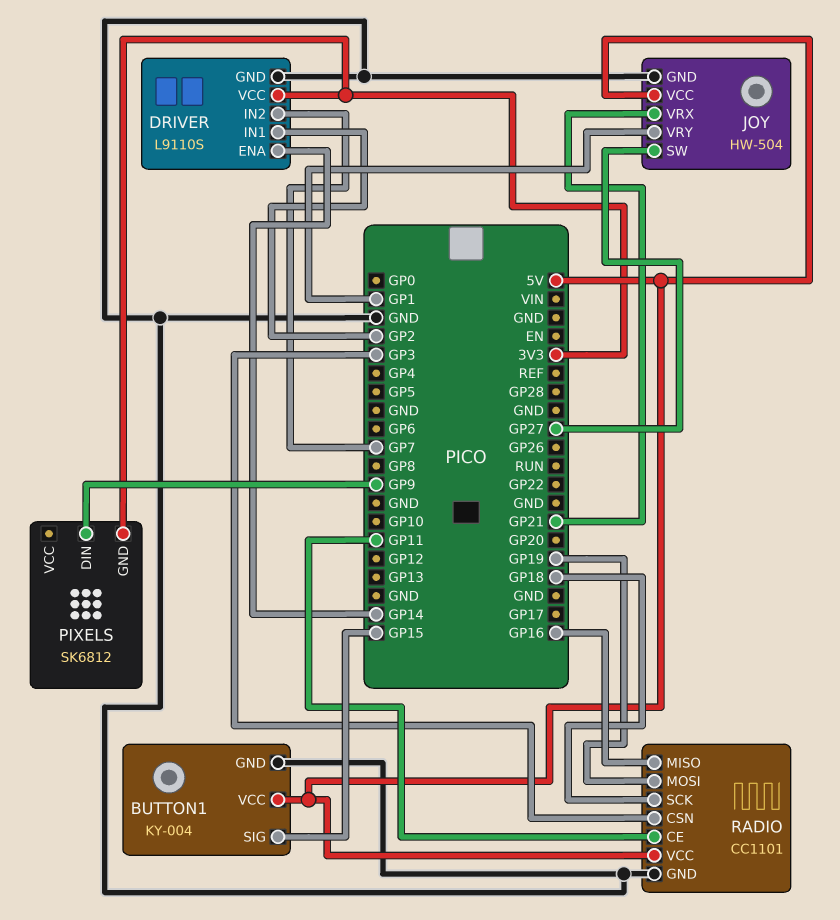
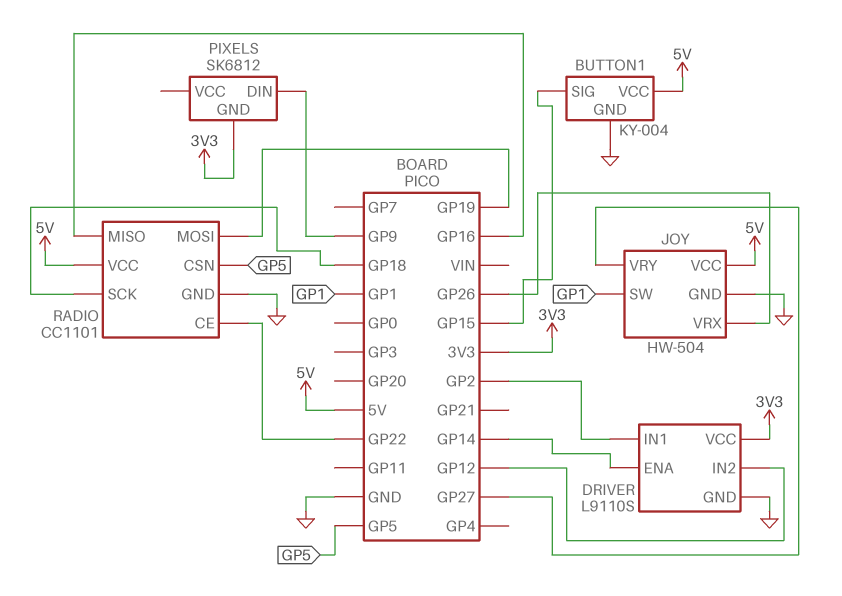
DRIVER pin IN2: GP7 -> GP12
JOY pin SW: GP27 -> GP1
JOY pin VRX: GP21 -> GP26
JOY pin VRY: GP1 -> GP27
RADIO pin CE: GP11 -> GP22
RADIO pin CSN: GP3 -> GP5

